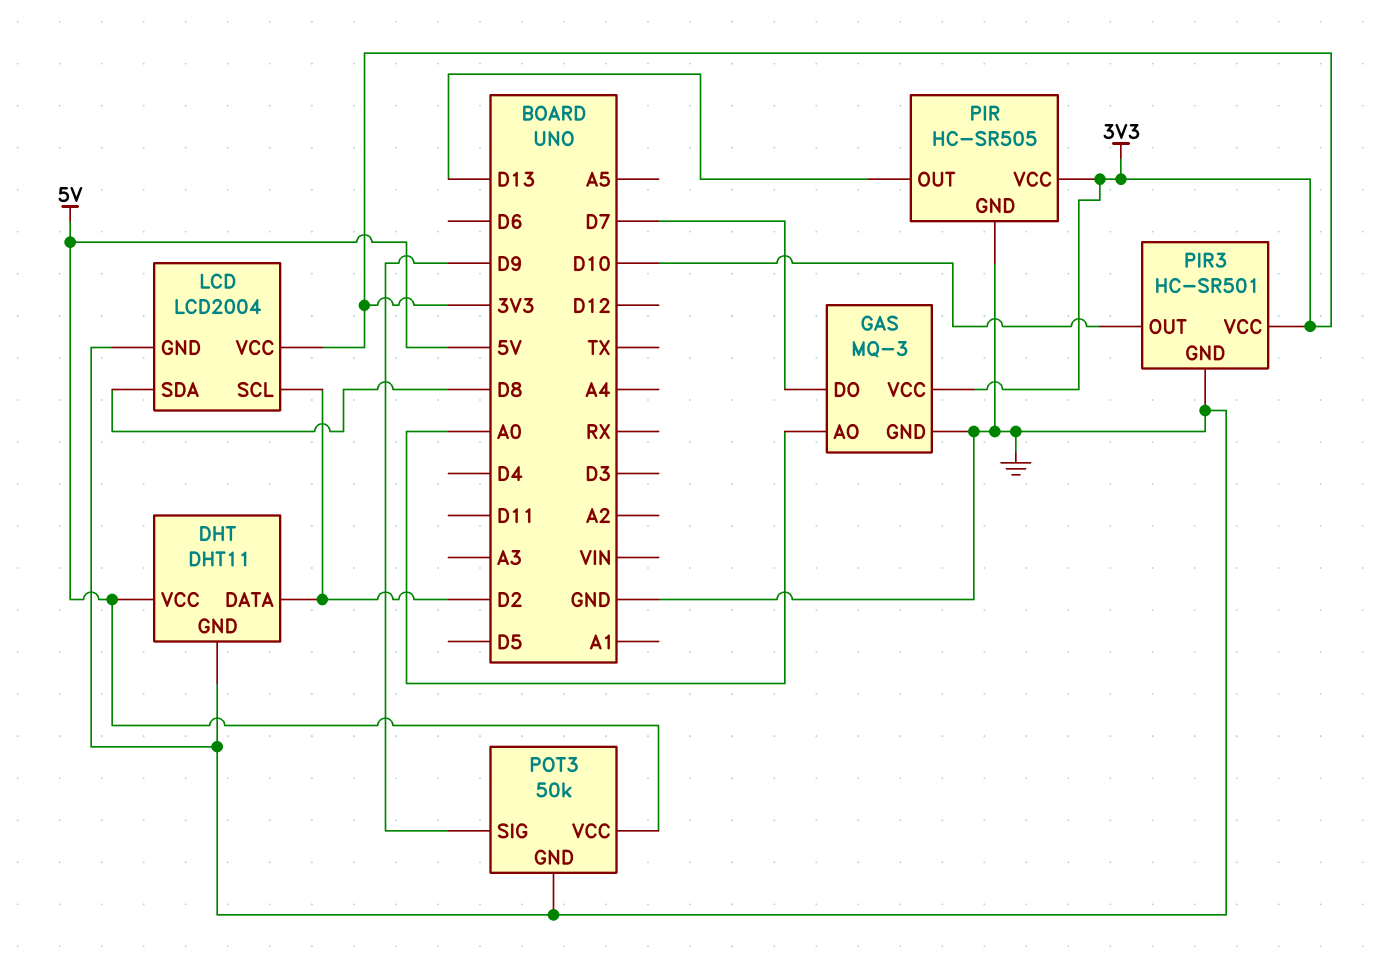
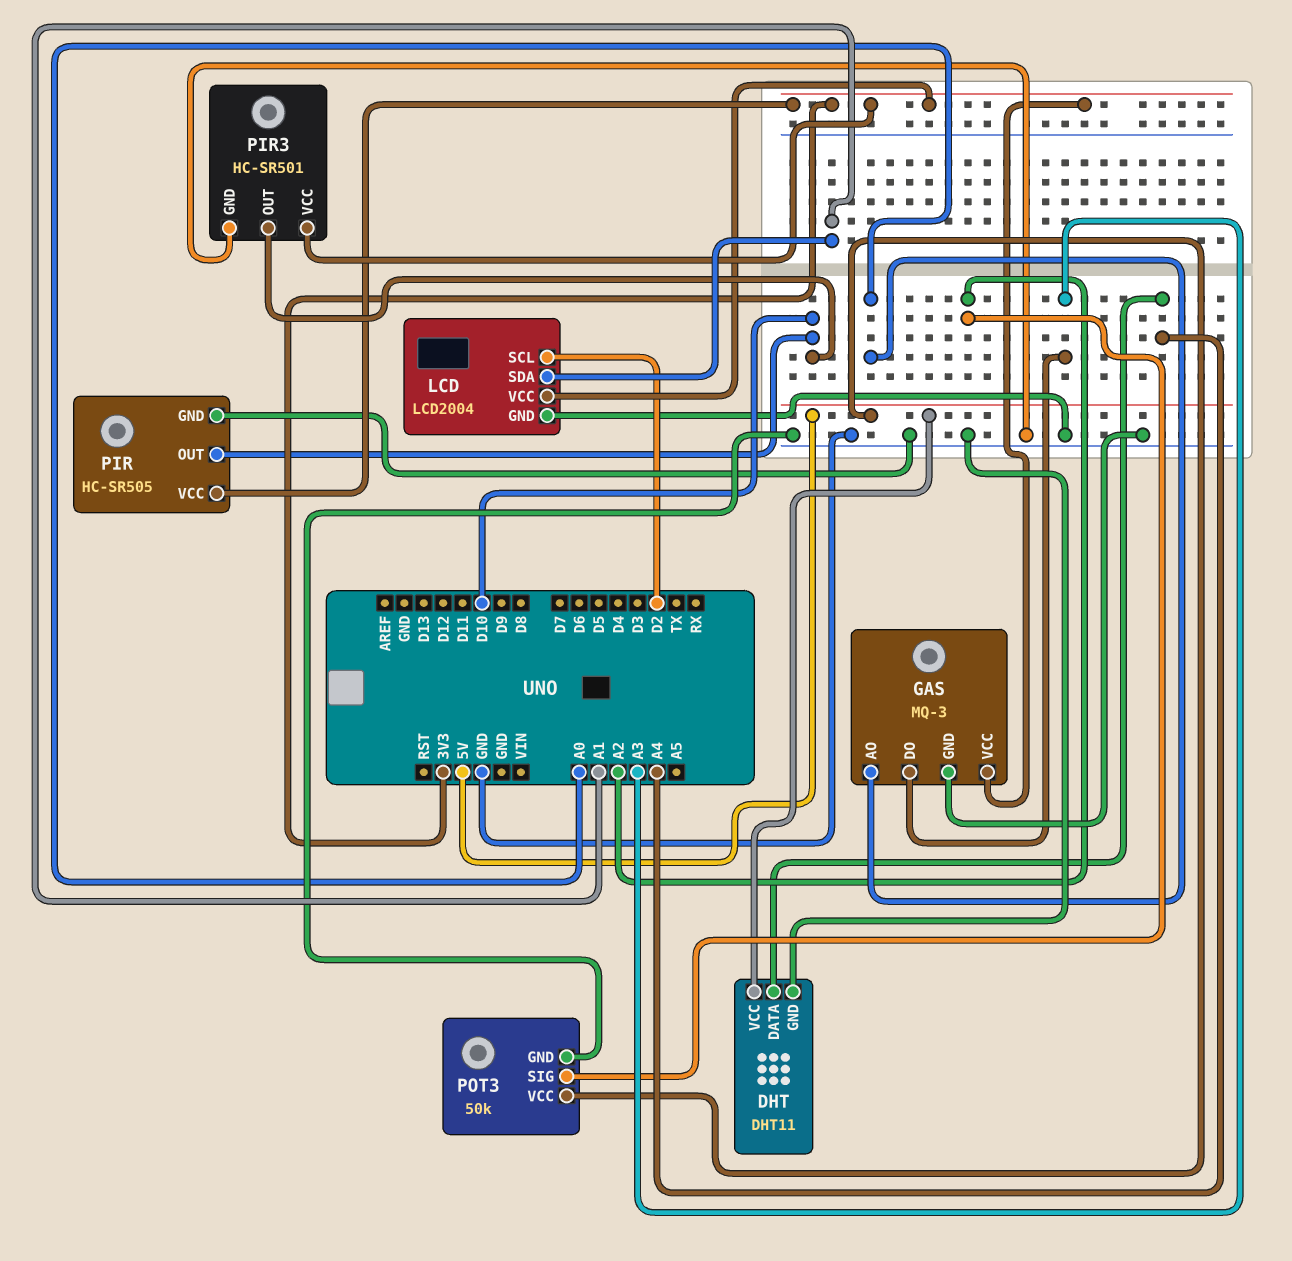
DHT pin DATA: D2 -> A4
GAS pin DO: D7 -> A3
LCD pin SDA: D8 -> A1
PIR pin OUT: D13 -> D10
POT3 pin SIG: D9 -> A2

